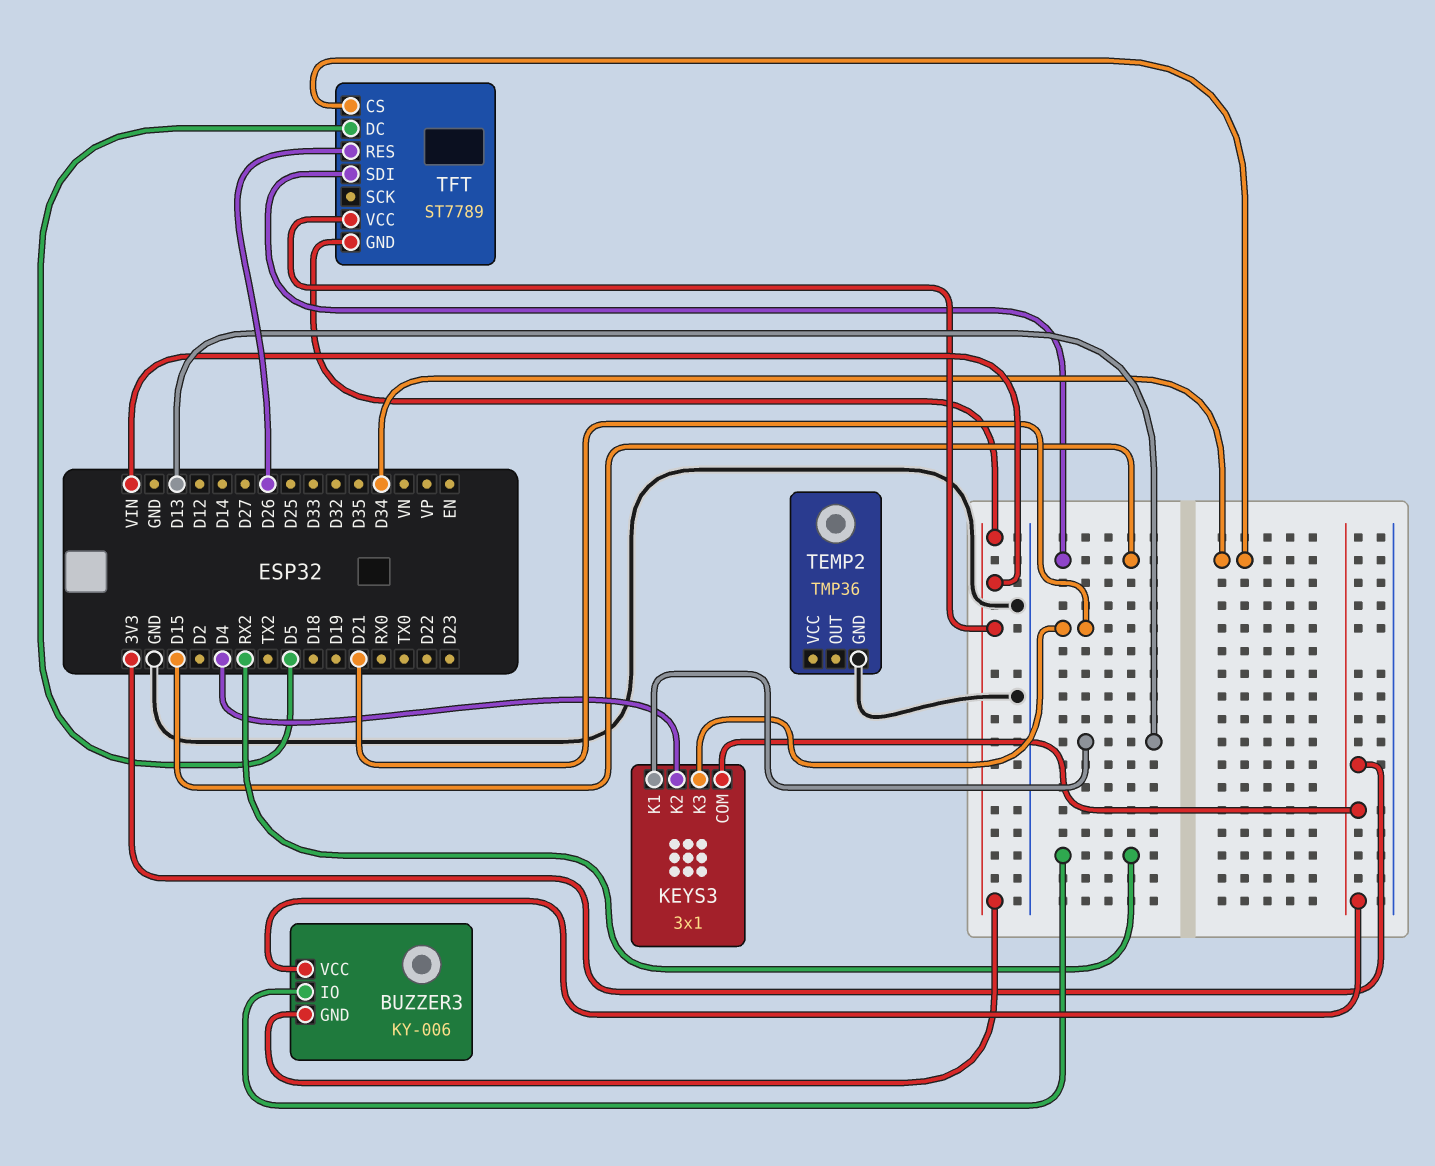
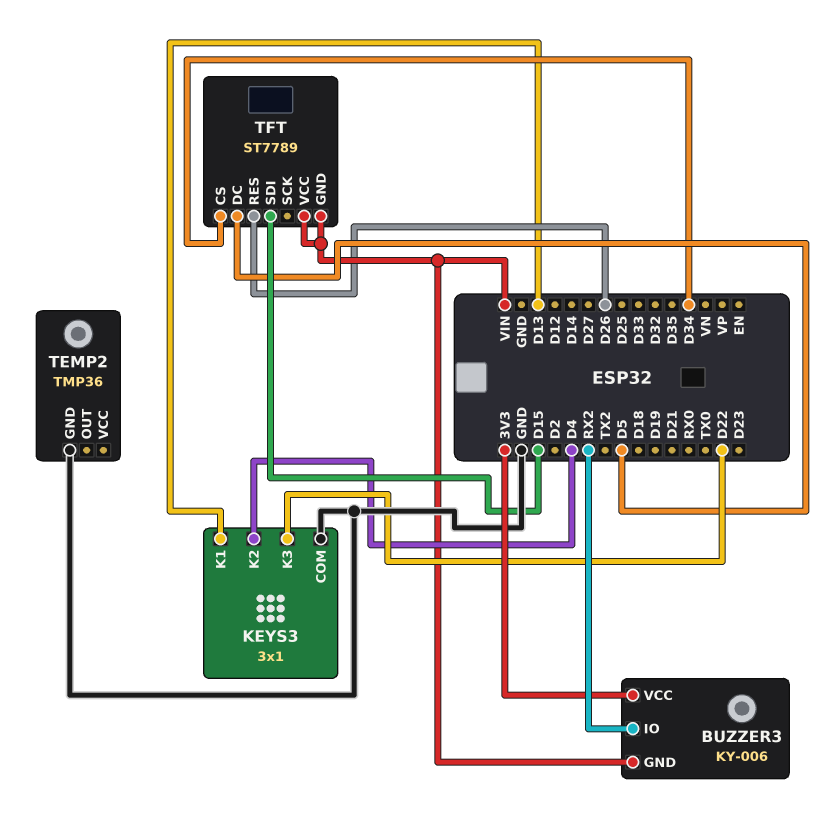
KEYS3 pin COM: 3V3 -> GND
KEYS3 pin K3: D21 -> D22

